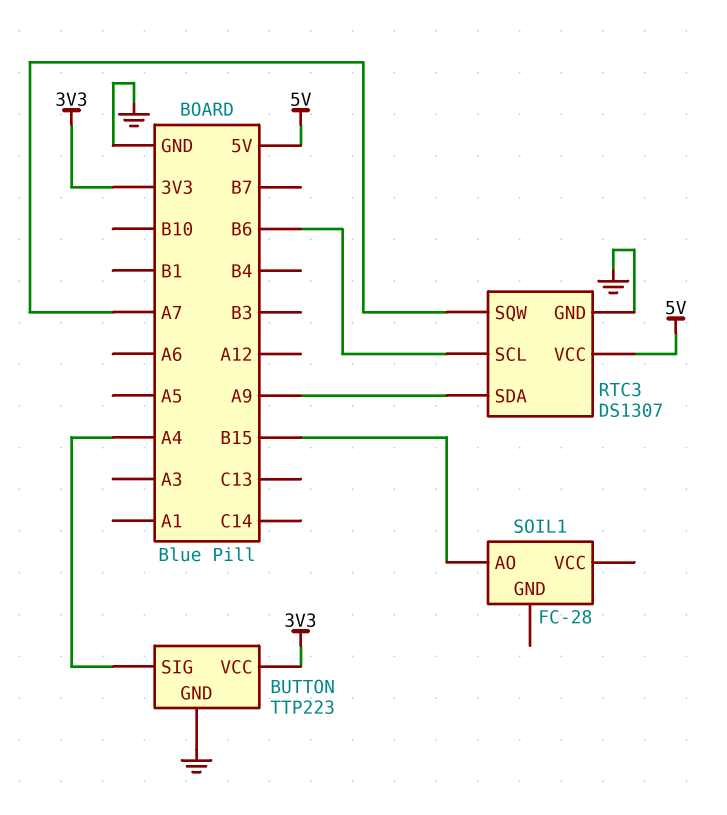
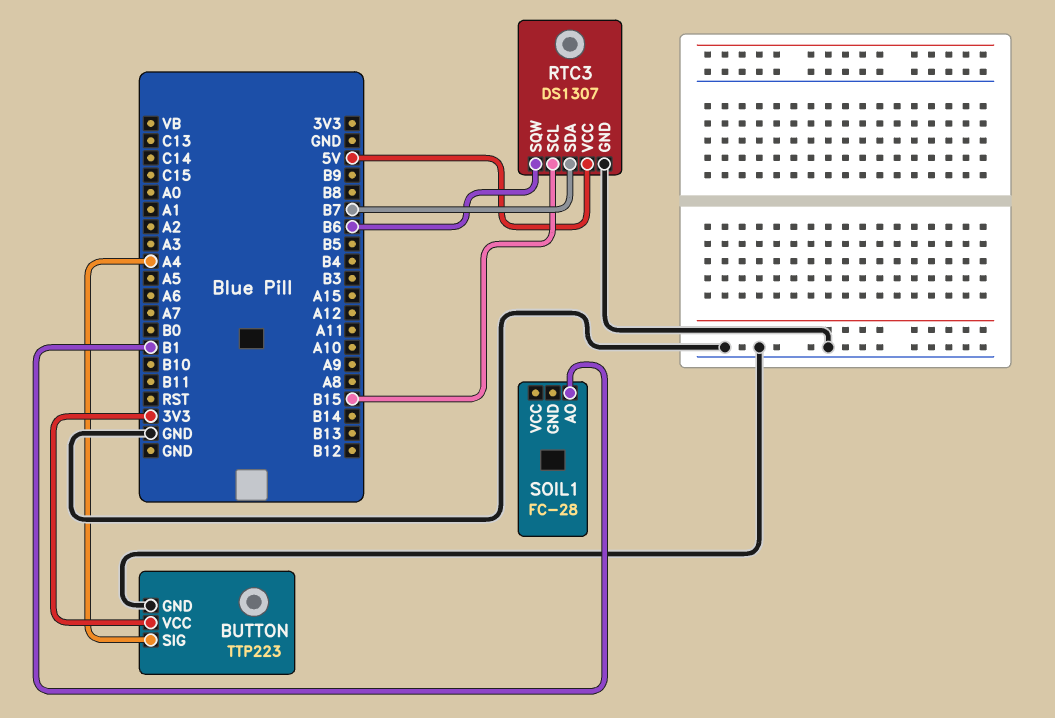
RTC3 pin SCL: B6 -> B15
RTC3 pin SDA: A9 -> B7
RTC3 pin SQW: A7 -> B6
SOIL1 pin AO: B15 -> B1

